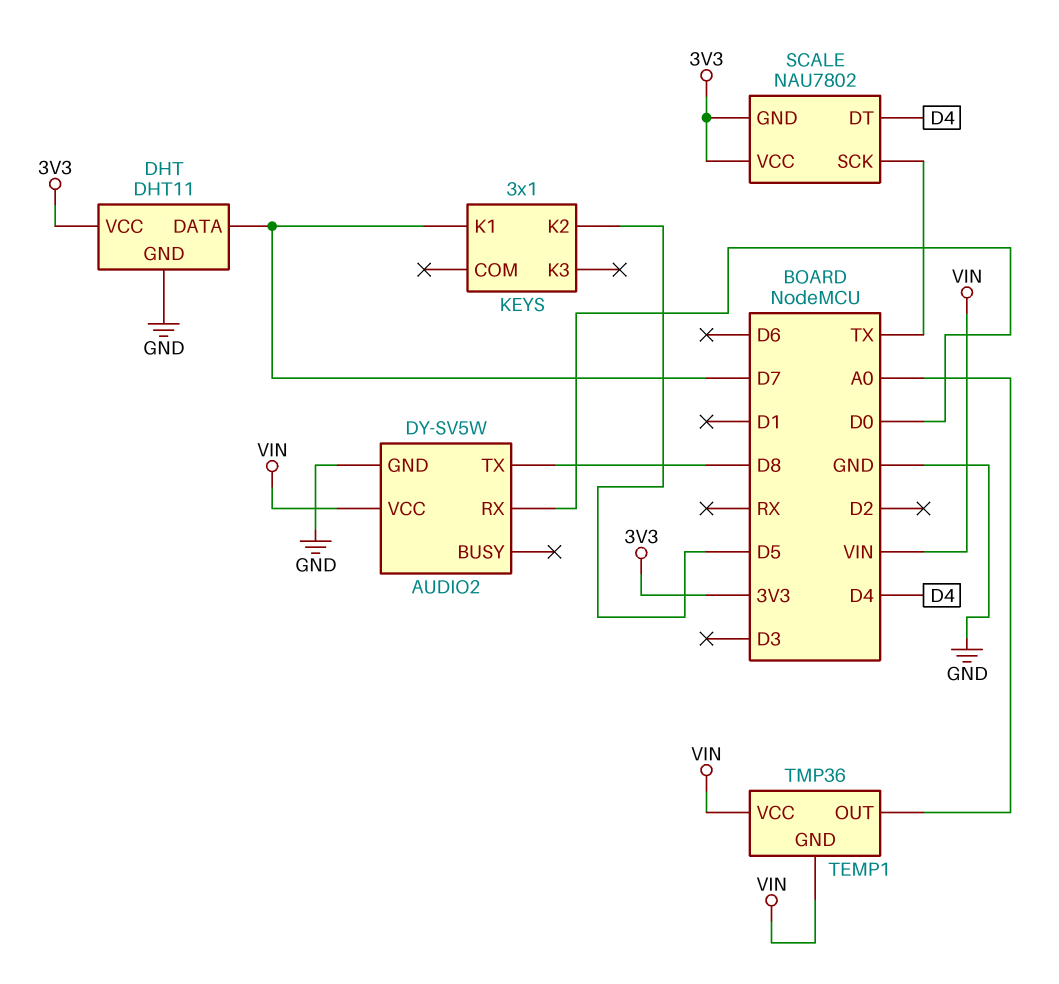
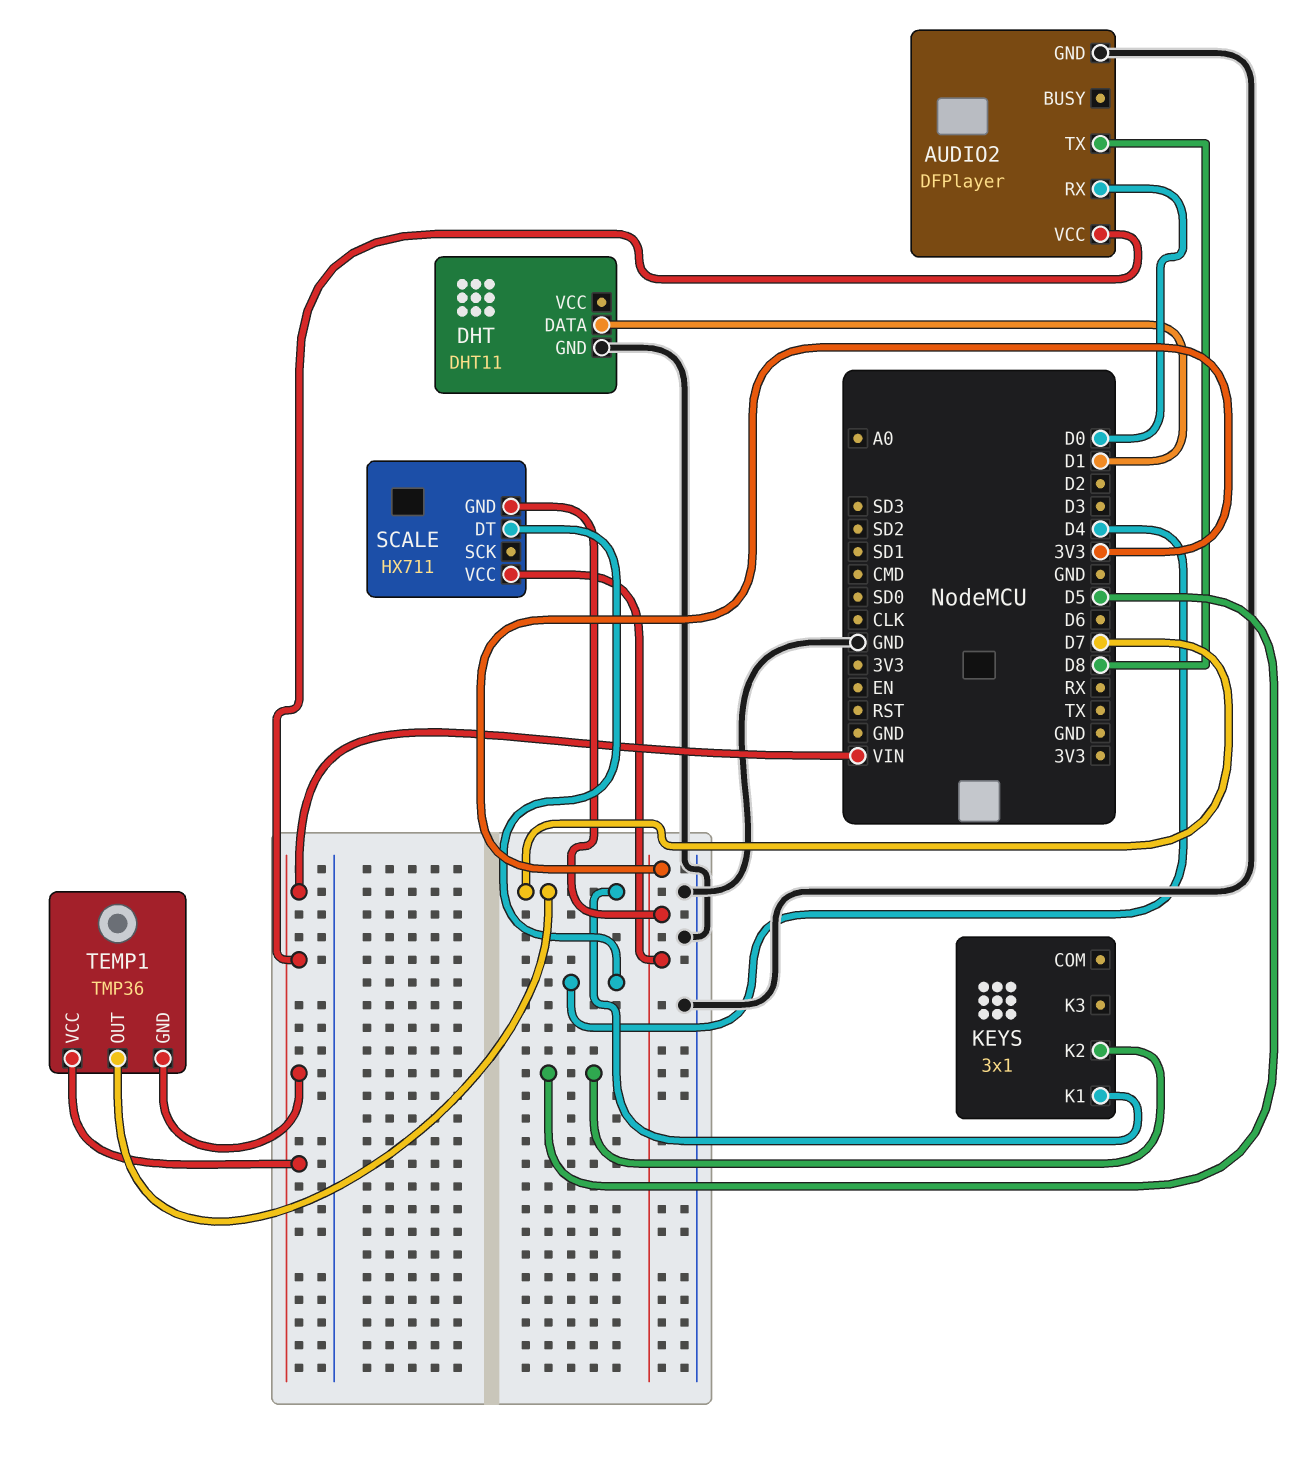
AUDIO2: DY-SV5W -> DFPlayer
DHT pin DATA: D7 -> D1
DHT pin VCC: 3V3 -> none
SCALE: NAU7802 -> HX711
SCALE pin SCK: TX -> none
TEMP1 pin OUT: A0 -> D7

